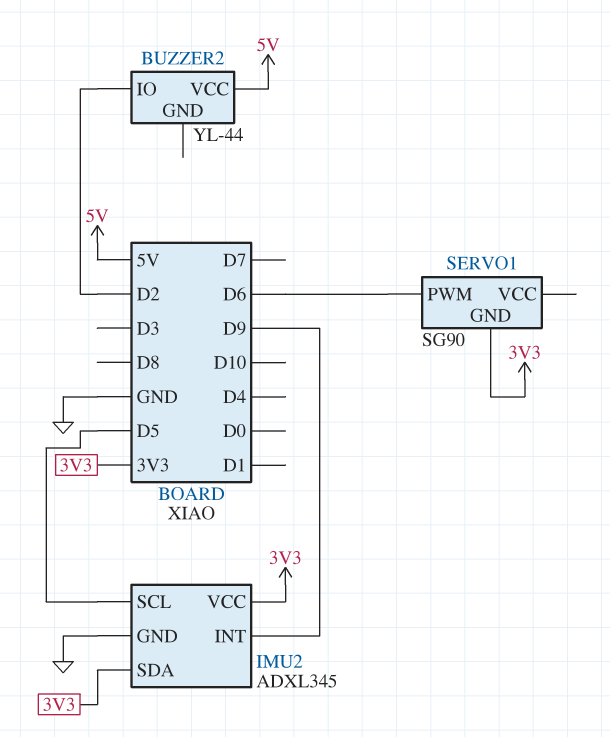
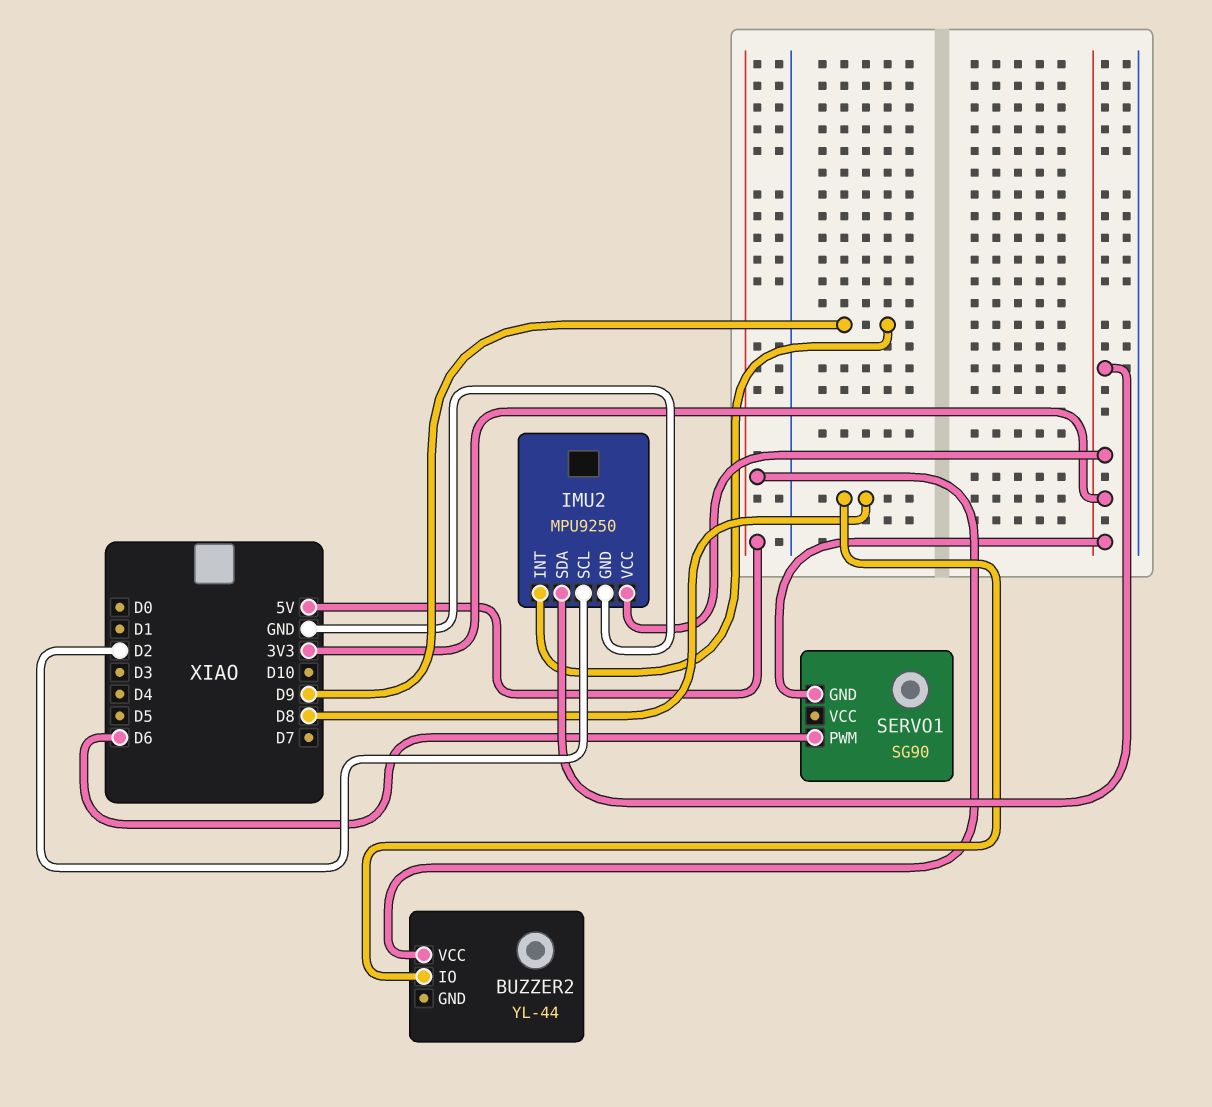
BUZZER2 pin IO: D2 -> D8
IMU2: ADXL345 -> MPU9250
IMU2 pin SCL: D5 -> D2

